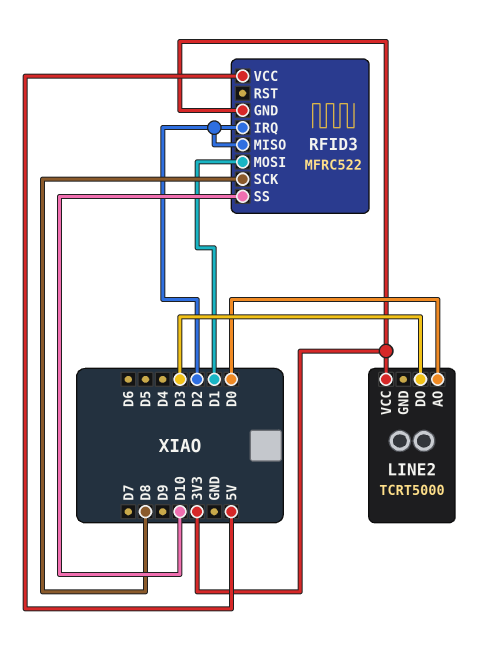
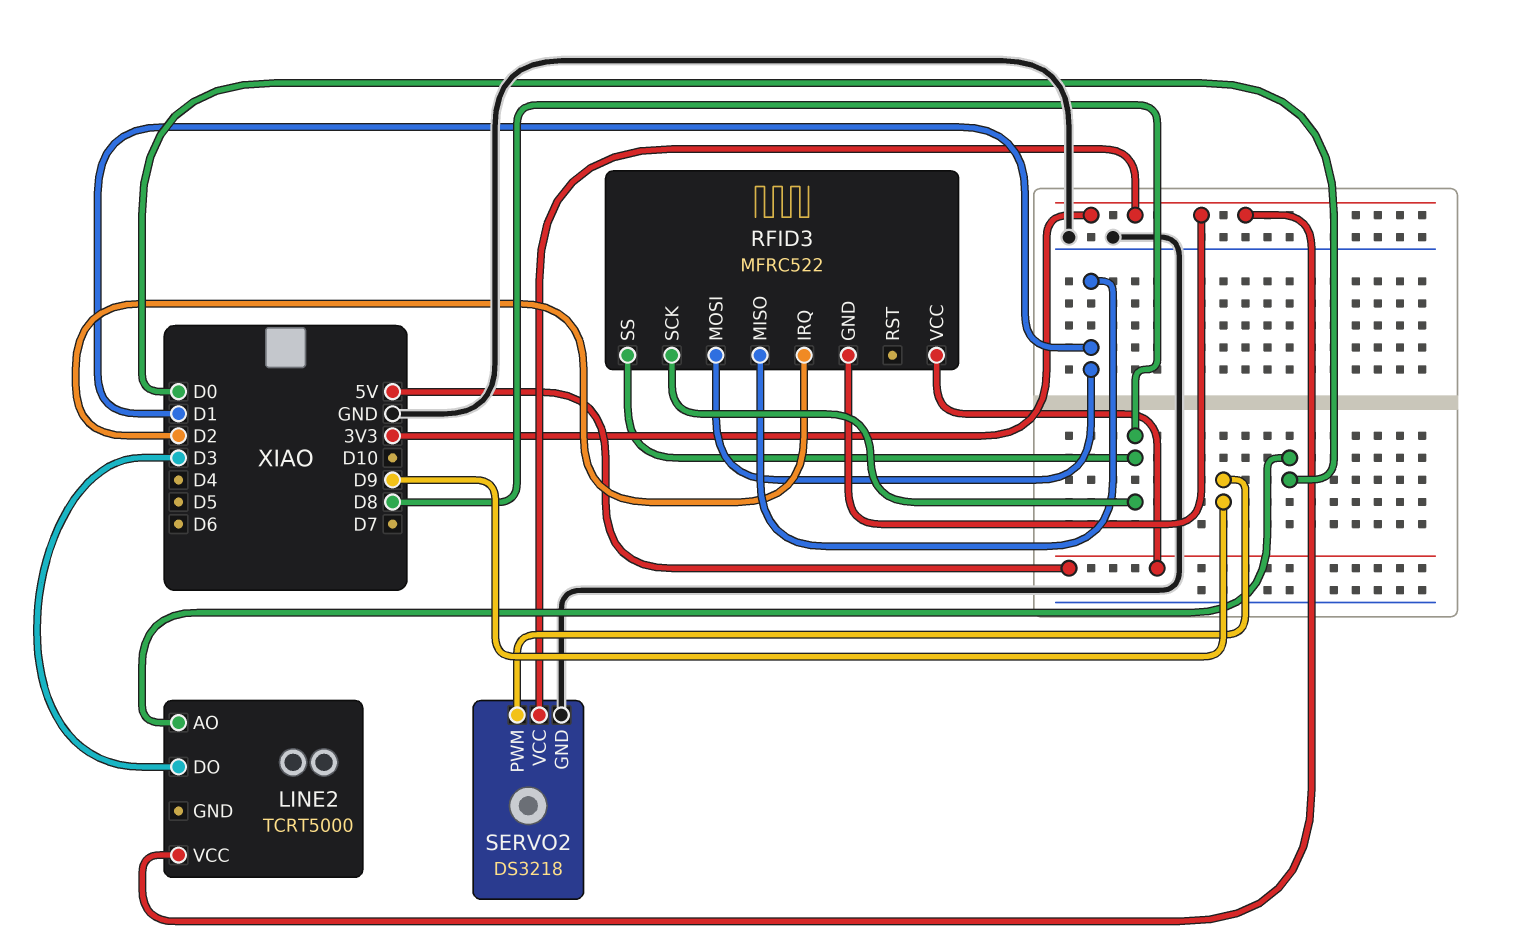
RFID3 pin MISO: D2 -> D1
RFID3 pin SS: D10 -> D8
SERVO2: none -> DS3218
SERVO2 pin GND: none -> GND
SERVO2 pin PWM: none -> D9
SERVO2 pin VCC: none -> 3V3

